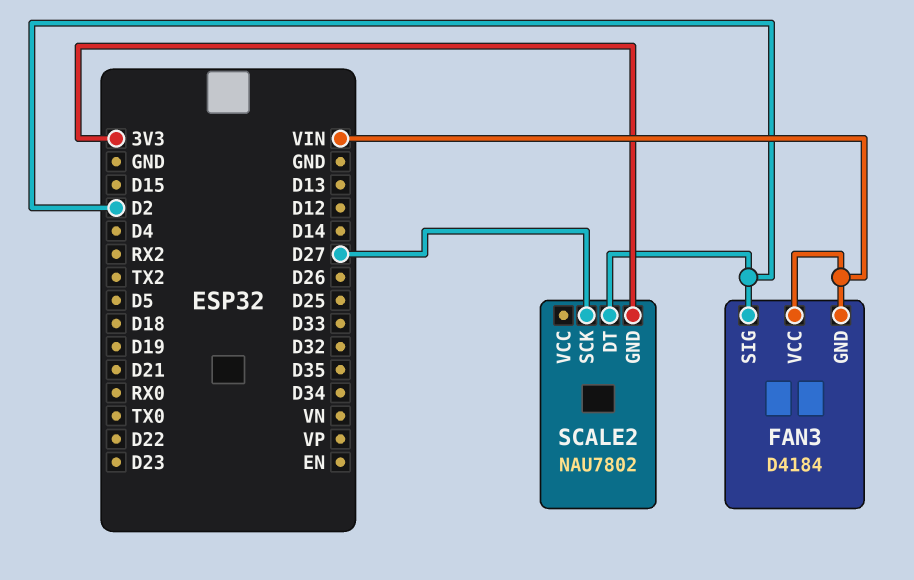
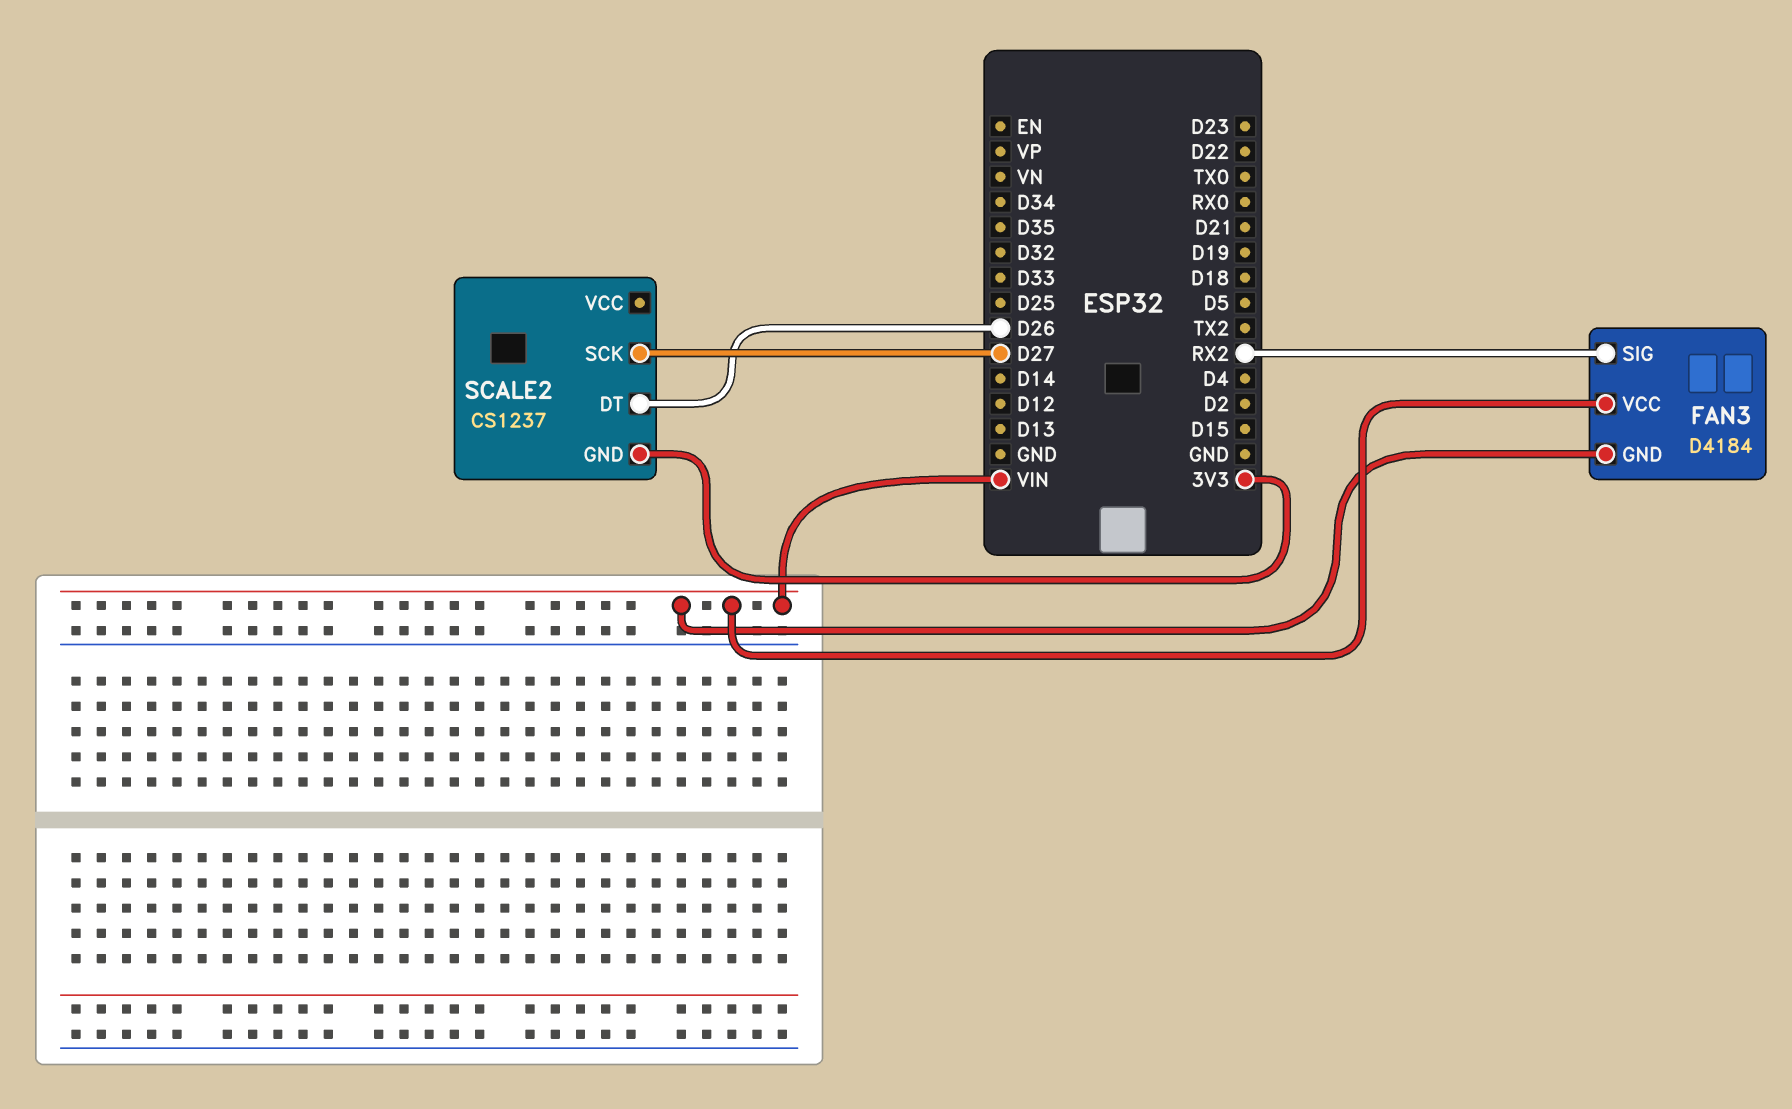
FAN3 pin SIG: D2 -> RX2
SCALE2: NAU7802 -> CS1237
SCALE2 pin DT: D2 -> D26

